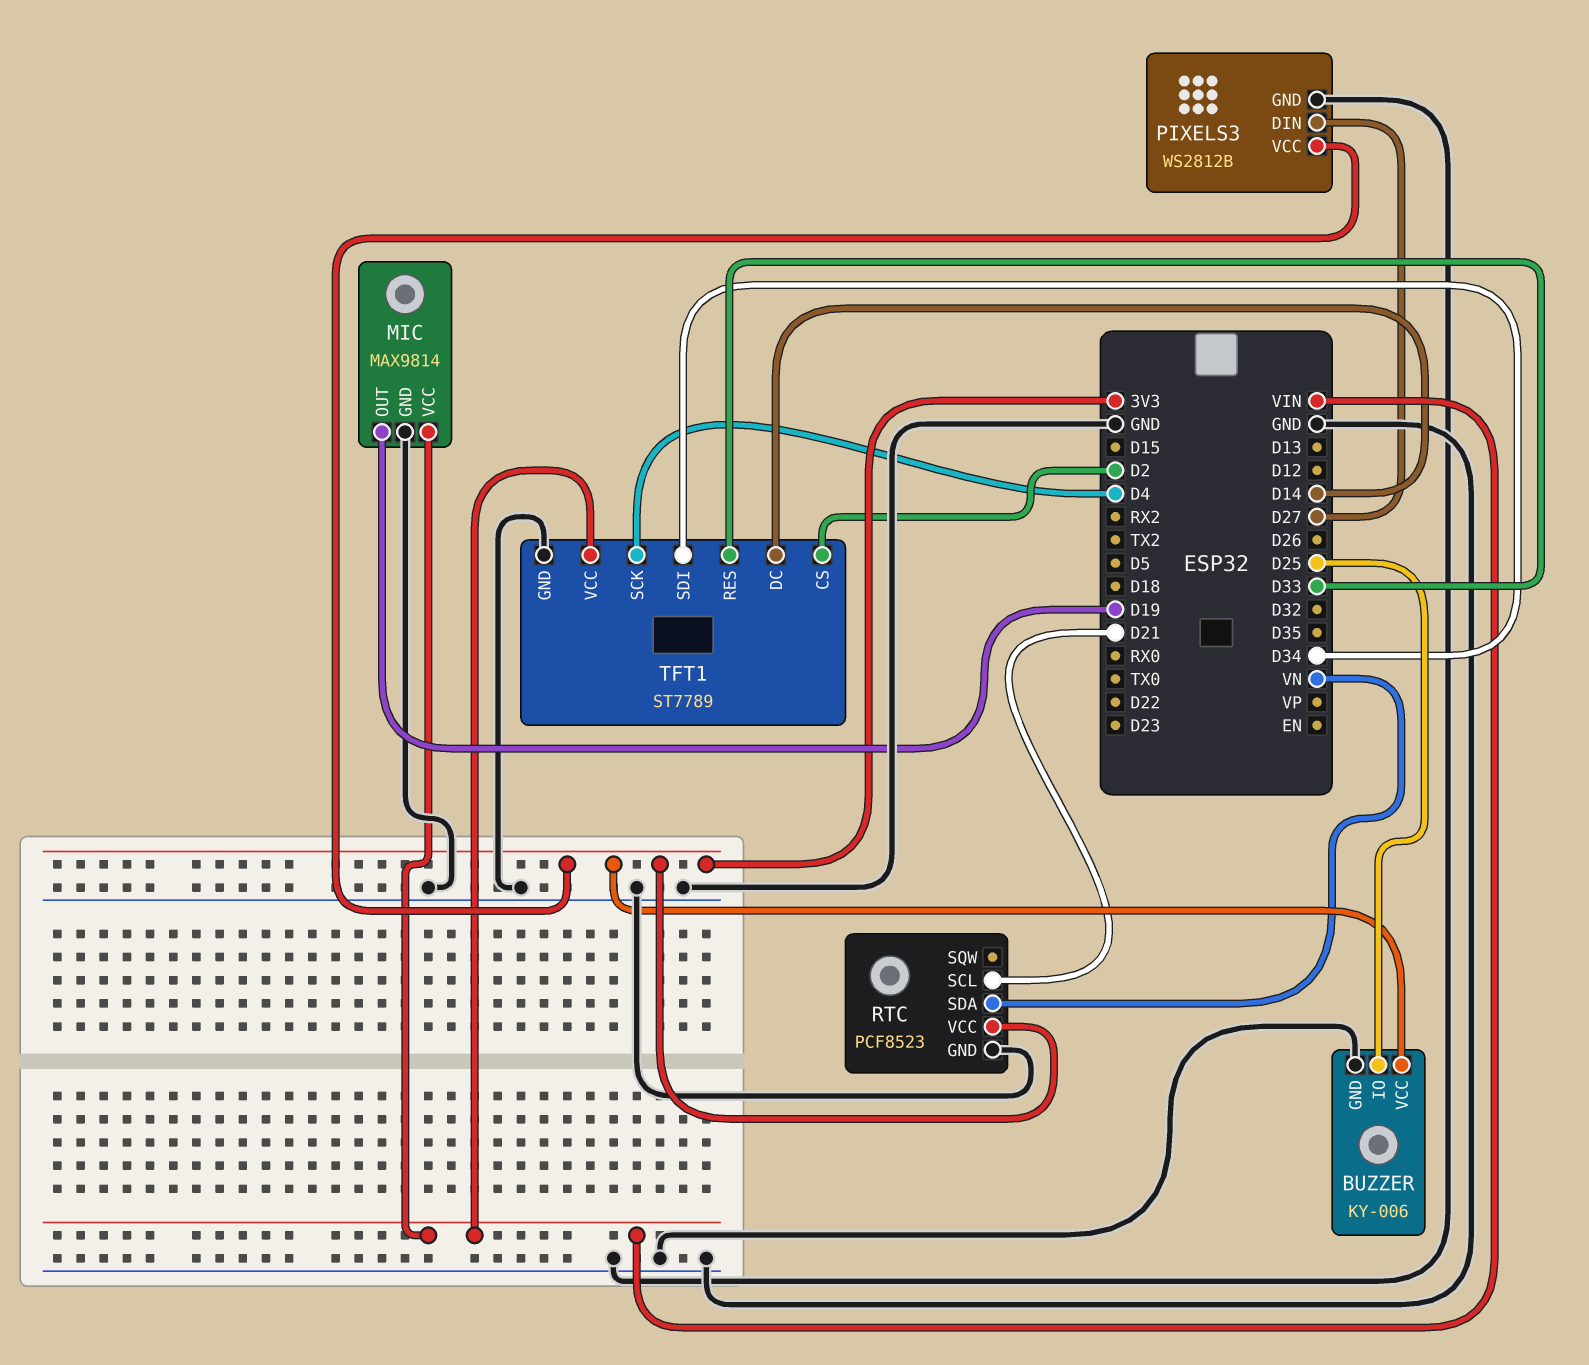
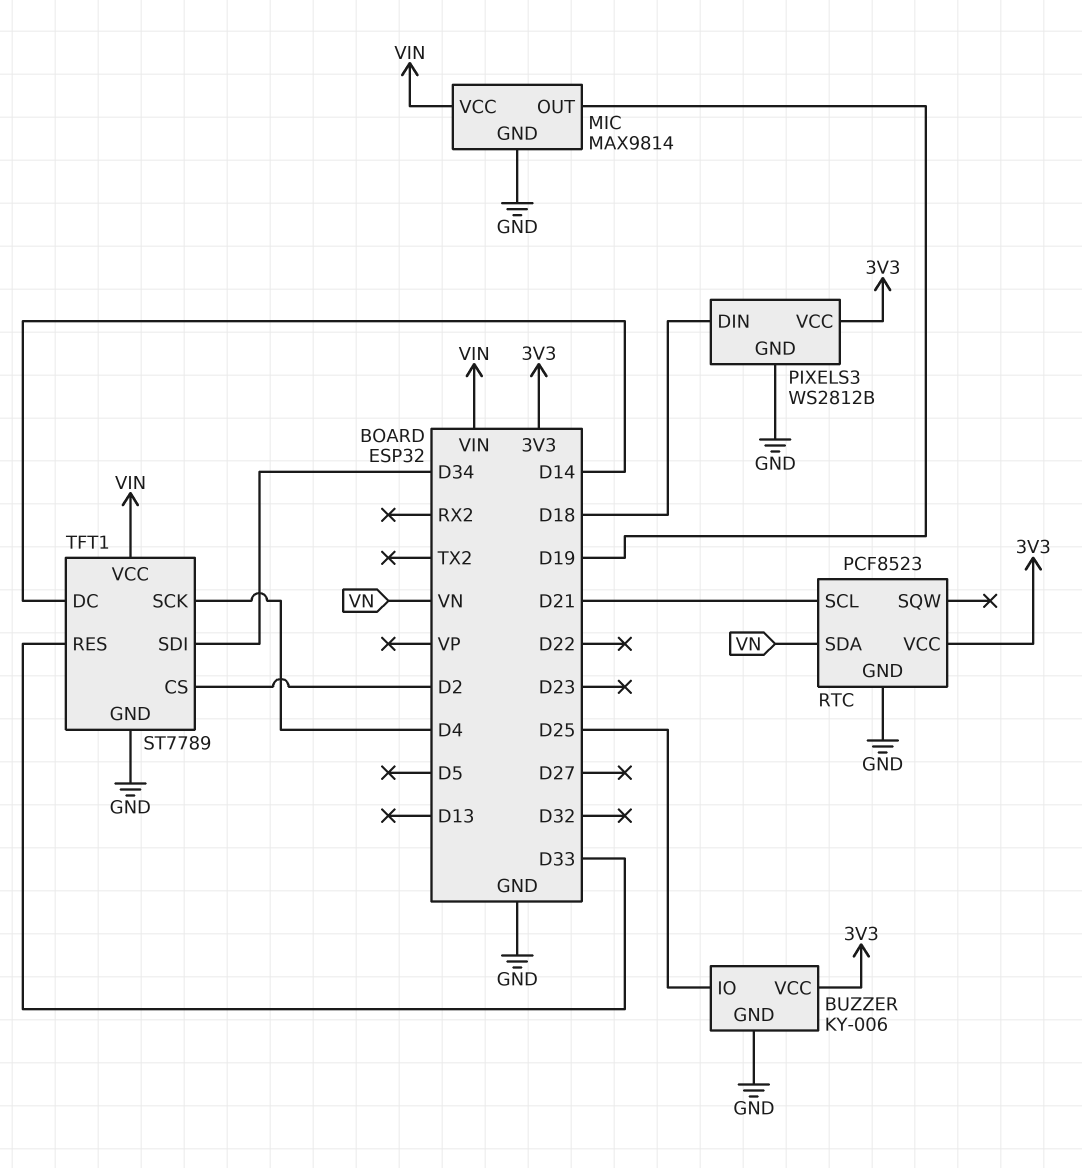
PIXELS3 pin DIN: D27 -> D18

